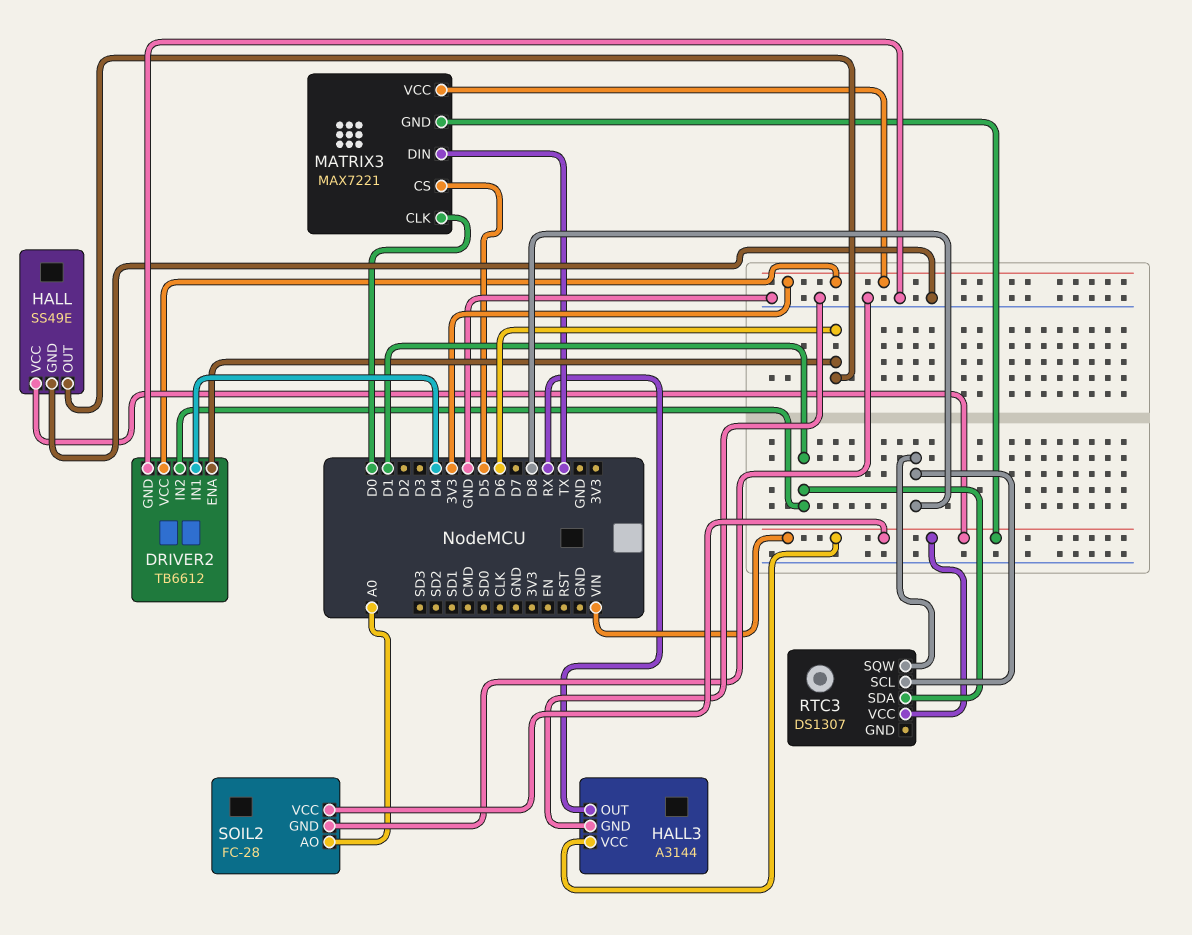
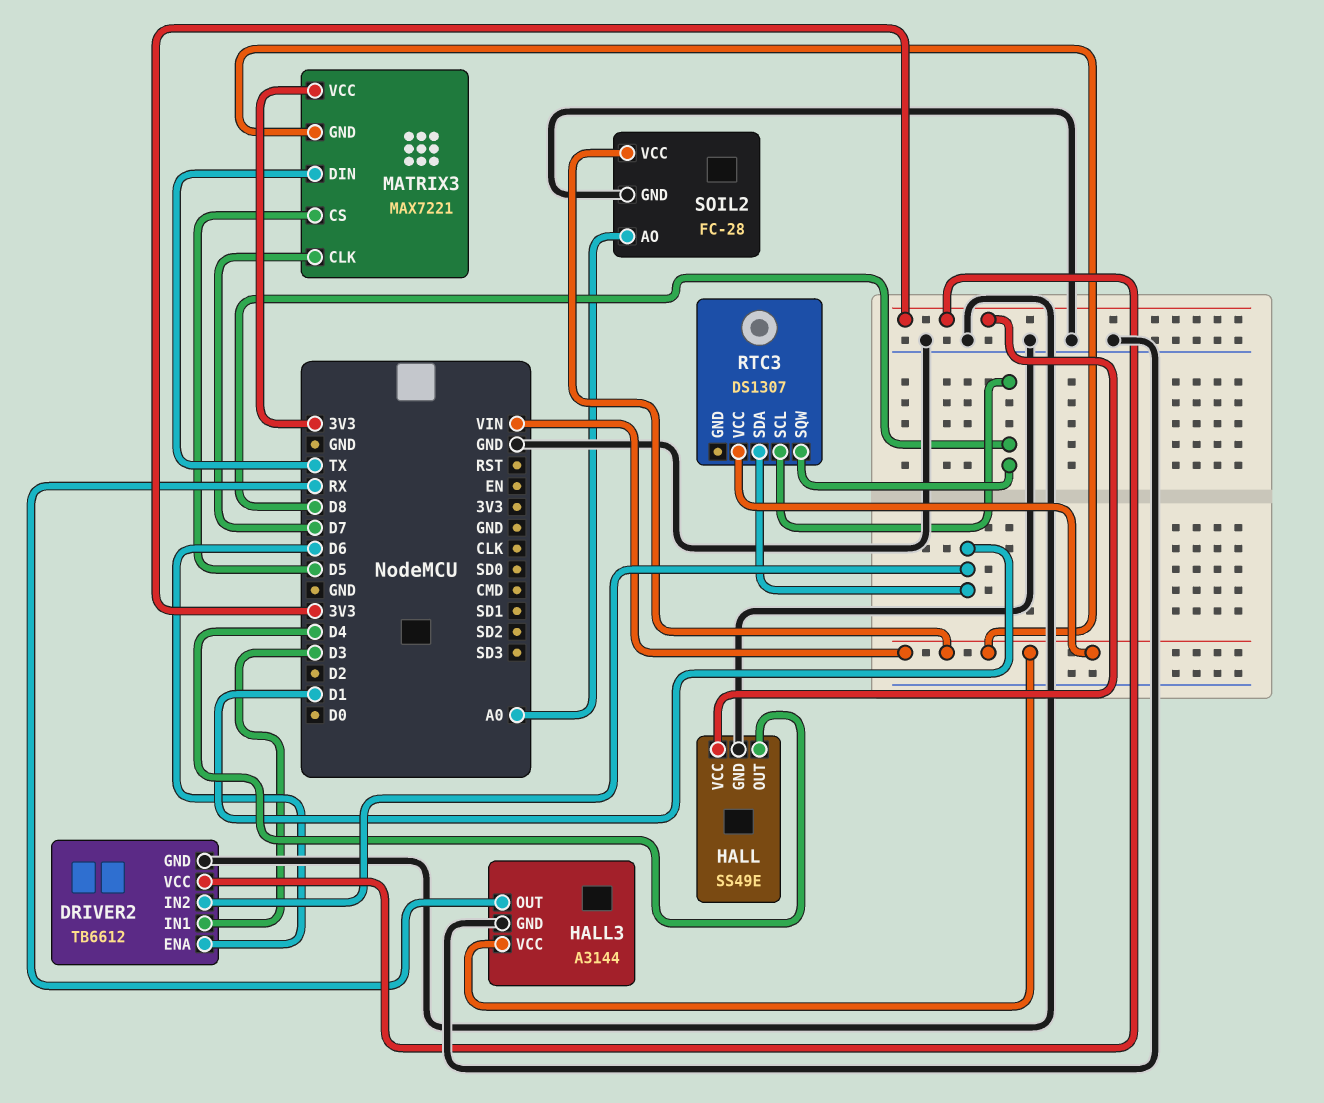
DRIVER2 pin IN1: D4 -> D3
HALL pin OUT: D6 -> D4
HALL pin VCC: VIN -> 3V3
MATRIX3 pin CLK: D0 -> D7

